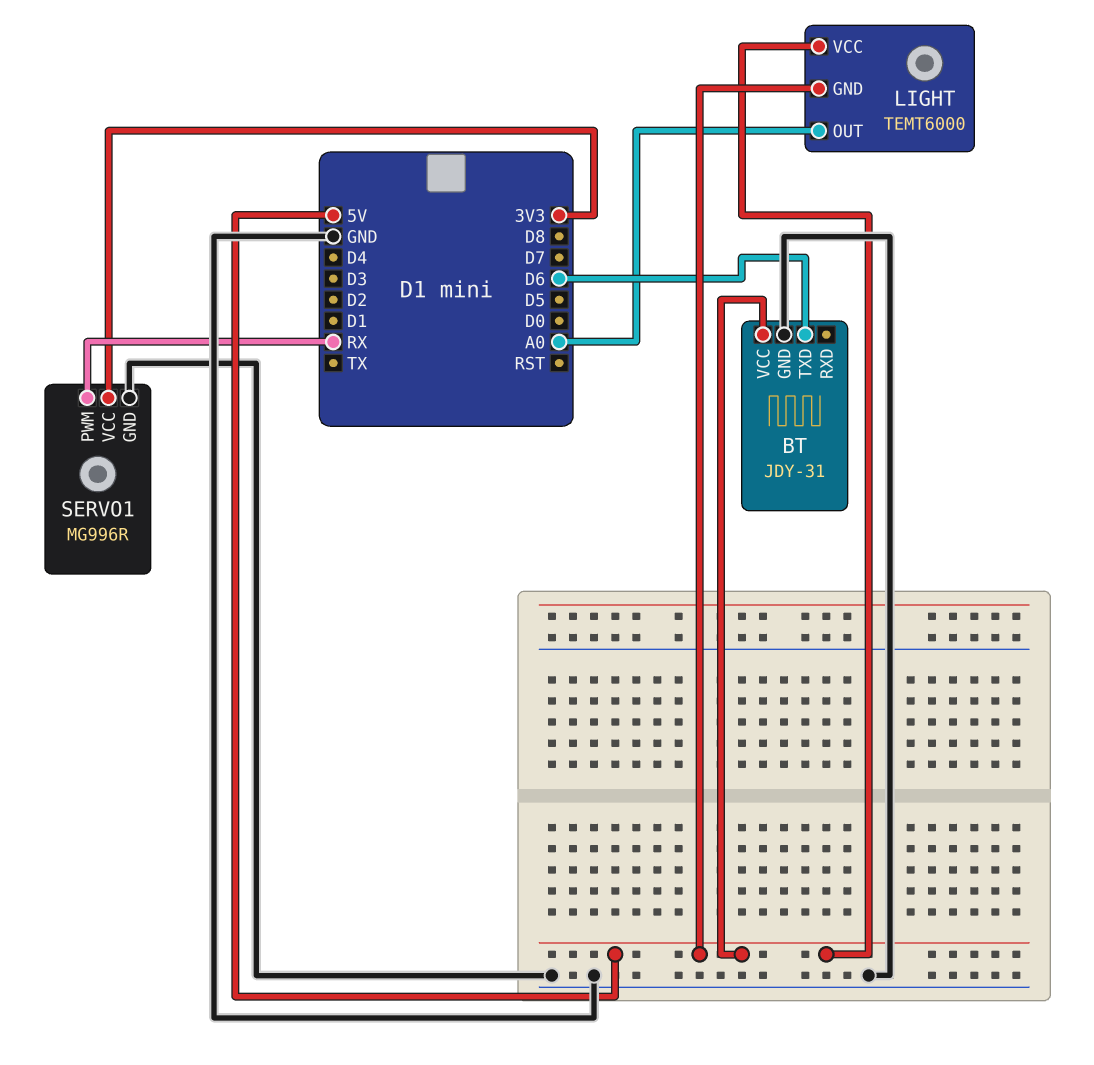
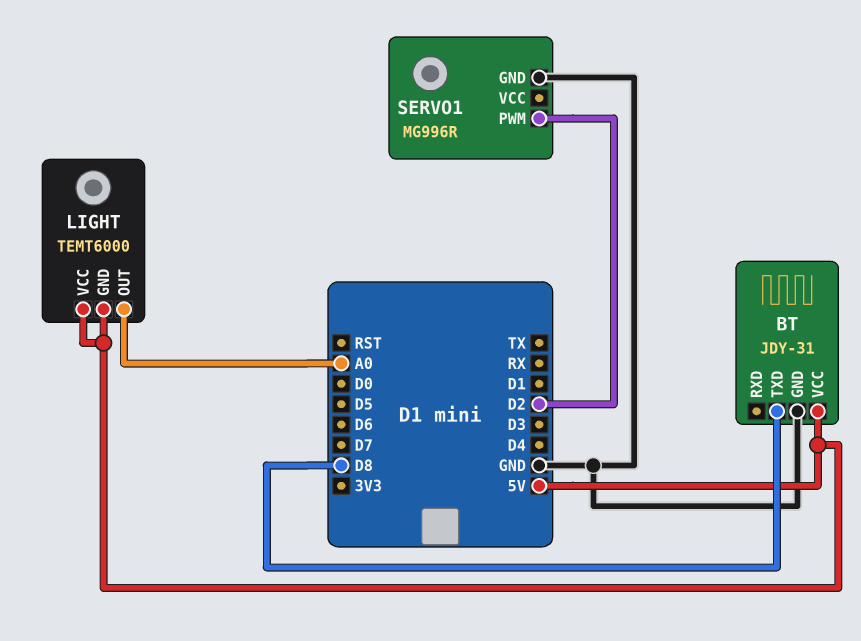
BT pin TXD: D6 -> D8
SERVO1 pin PWM: RX -> D2
SERVO1 pin VCC: 3V3 -> none

